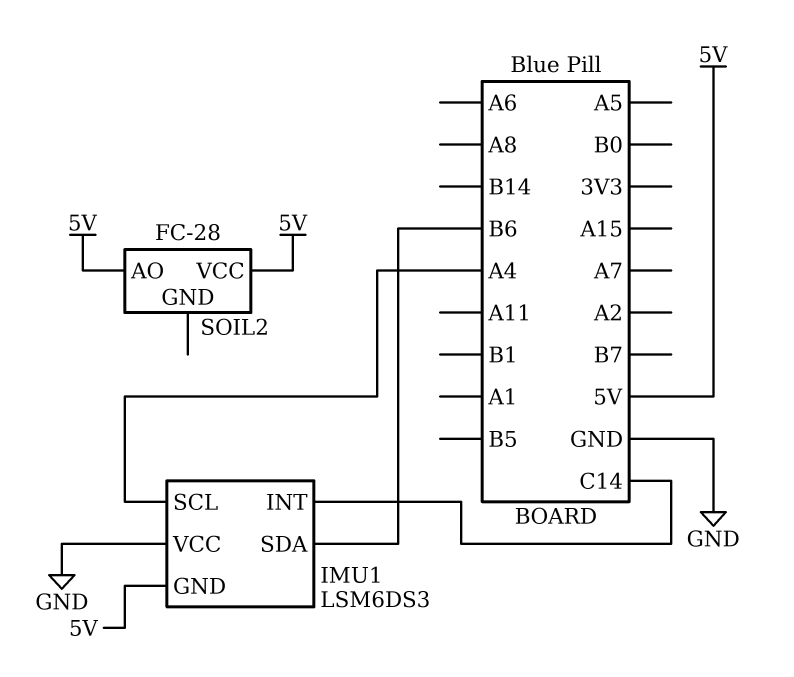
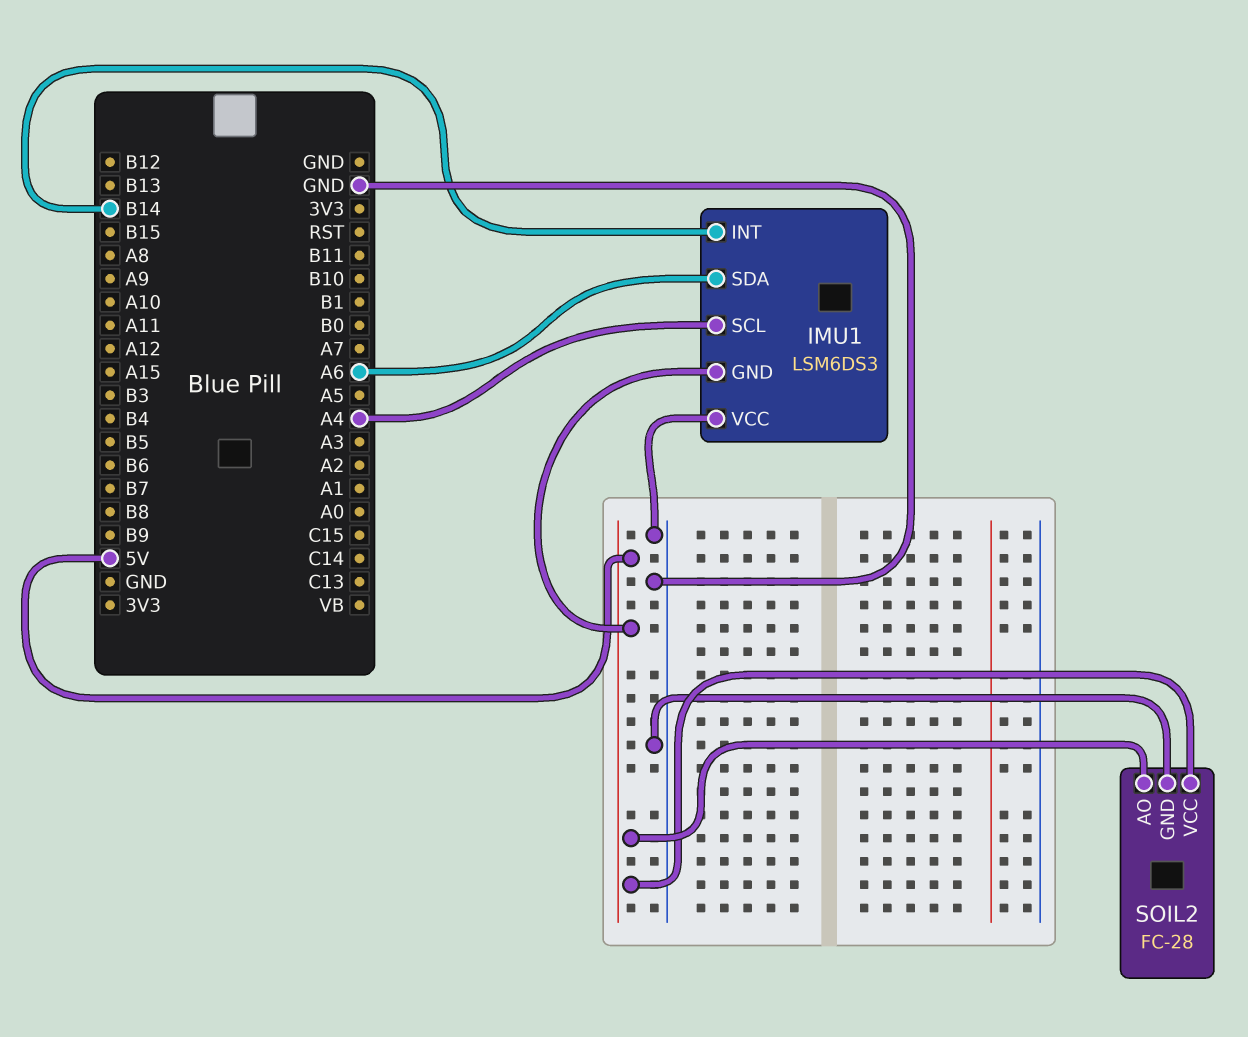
IMU1 pin INT: C14 -> B14
IMU1 pin SDA: B6 -> A6
SOIL2 pin GND: none -> GND

